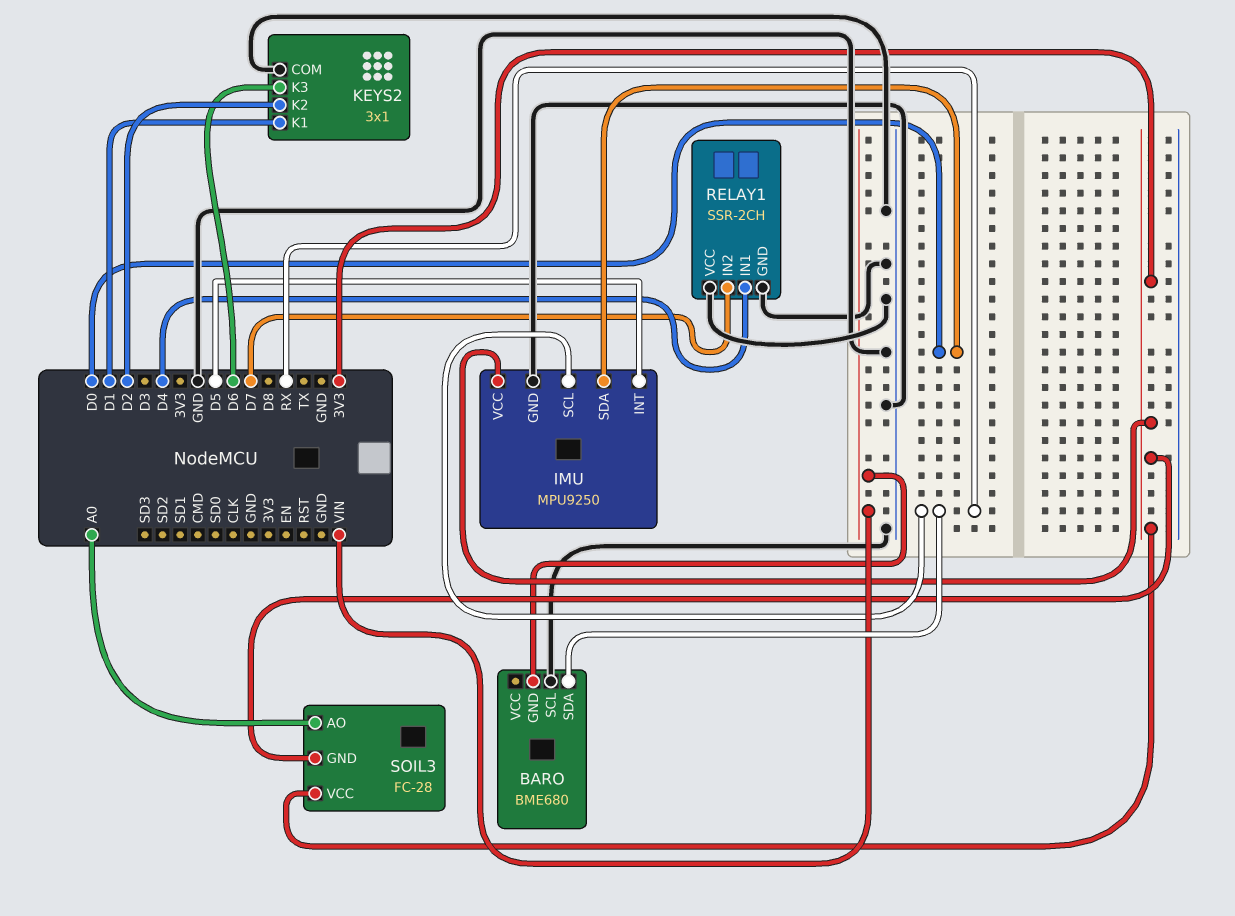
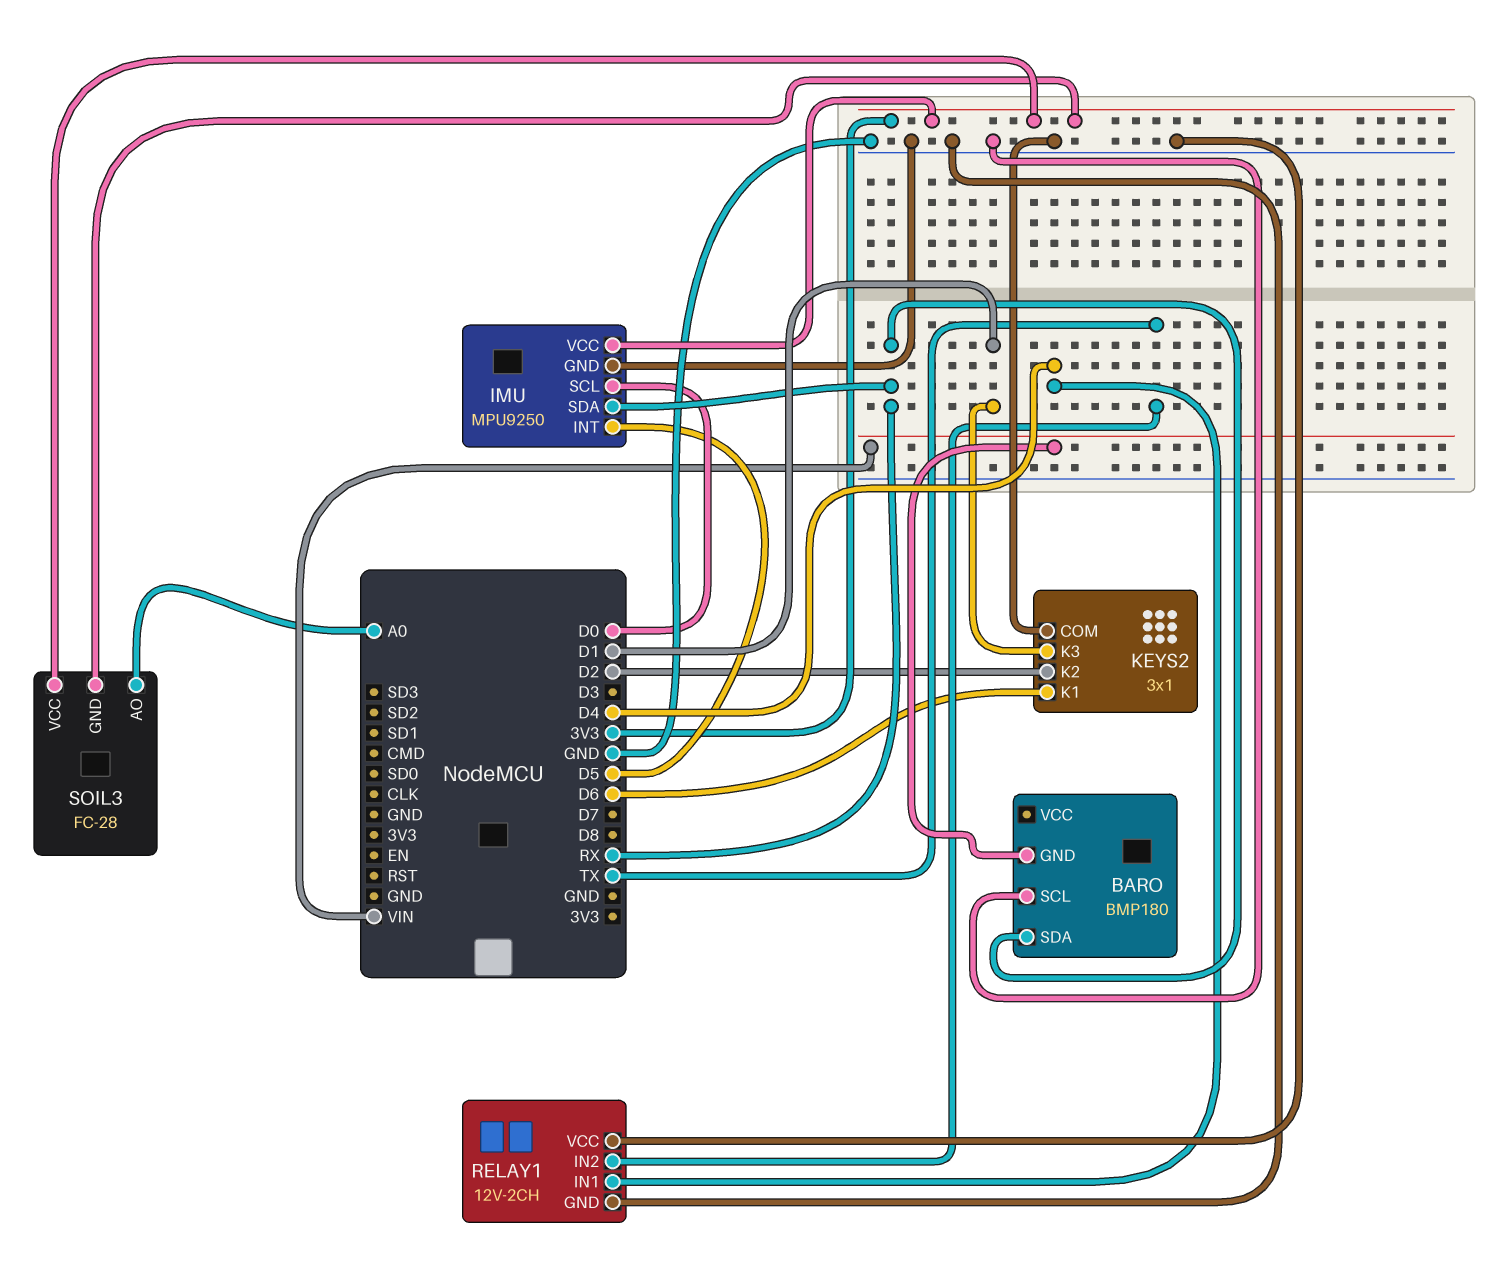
BARO: BME680 -> BMP180
IMU pin SCL: RX -> D0
IMU pin SDA: D0 -> RX
KEYS2 pin K1: D1 -> D6
KEYS2 pin K3: D6 -> D1
RELAY1: SSR-2CH -> 12V-2CH
RELAY1 pin IN2: D7 -> TX

